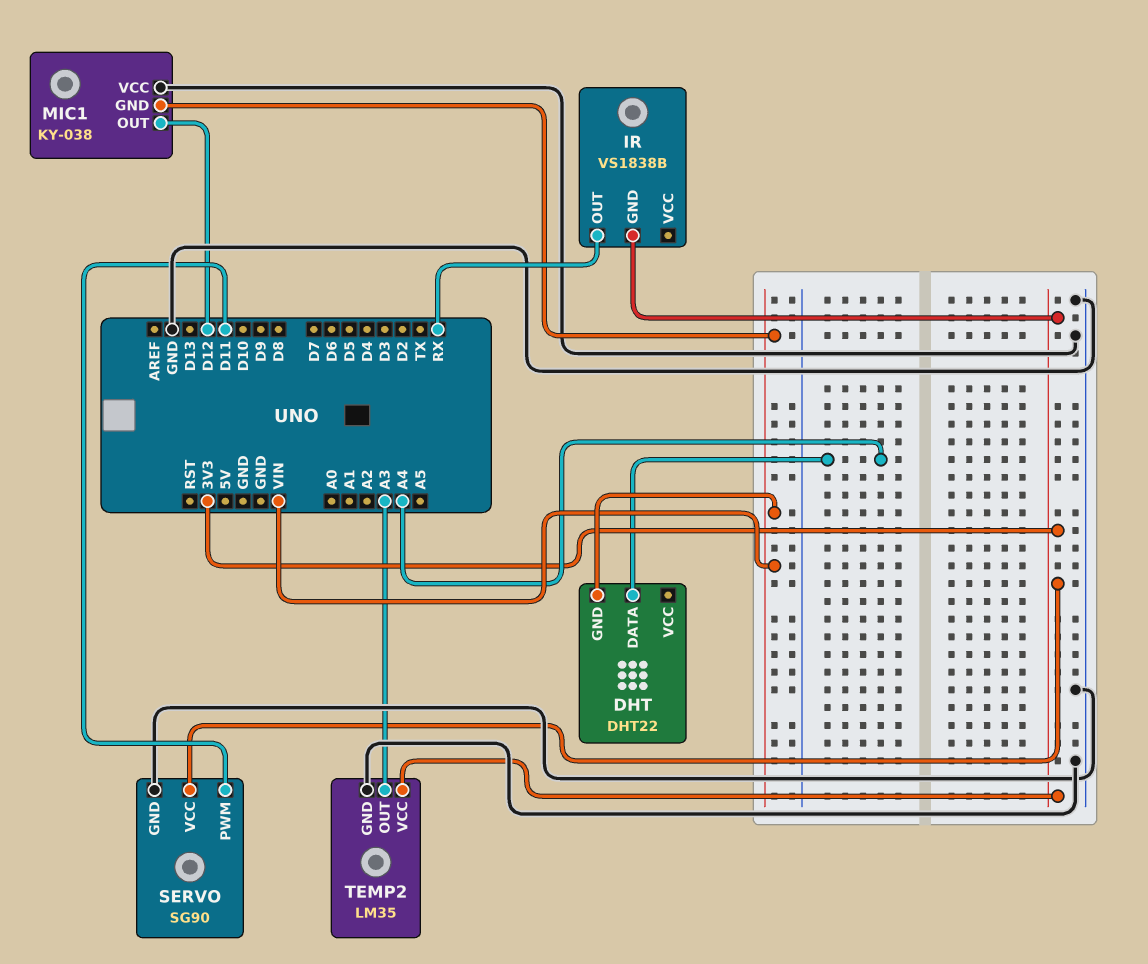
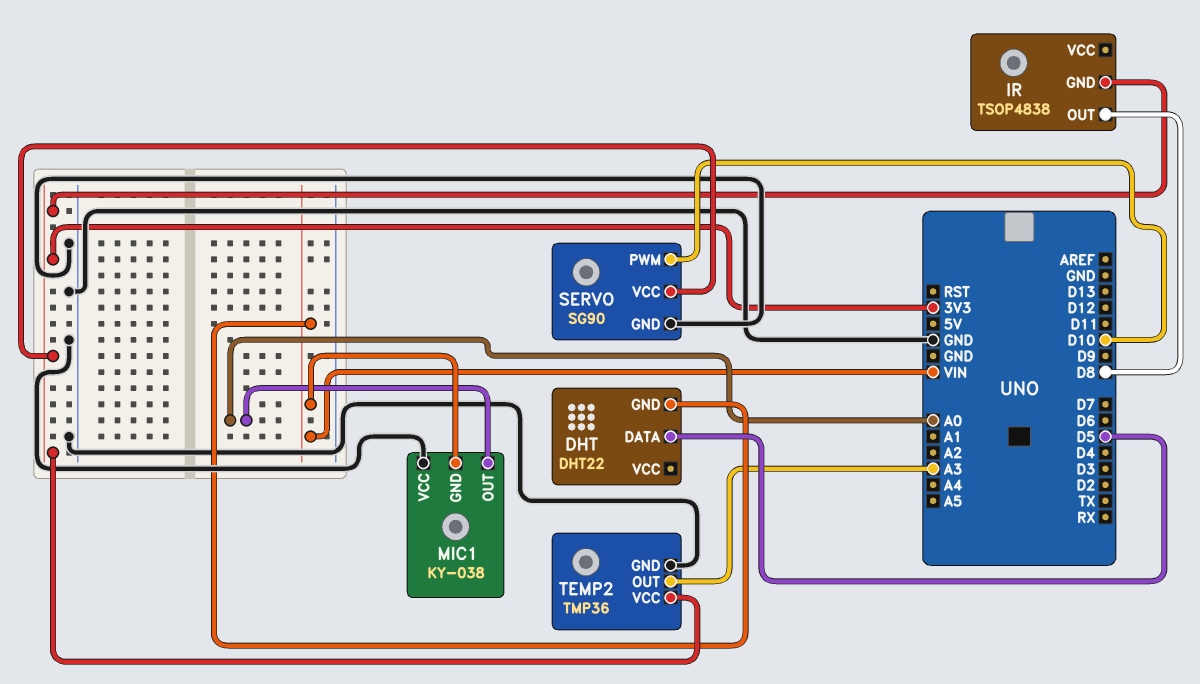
DHT pin DATA: A4 -> D5
IR: VS1838B -> TSOP4838
IR pin OUT: RX -> D8
MIC1 pin OUT: D12 -> A0
SERVO pin PWM: D11 -> D10
TEMP2: LM35 -> TMP36

